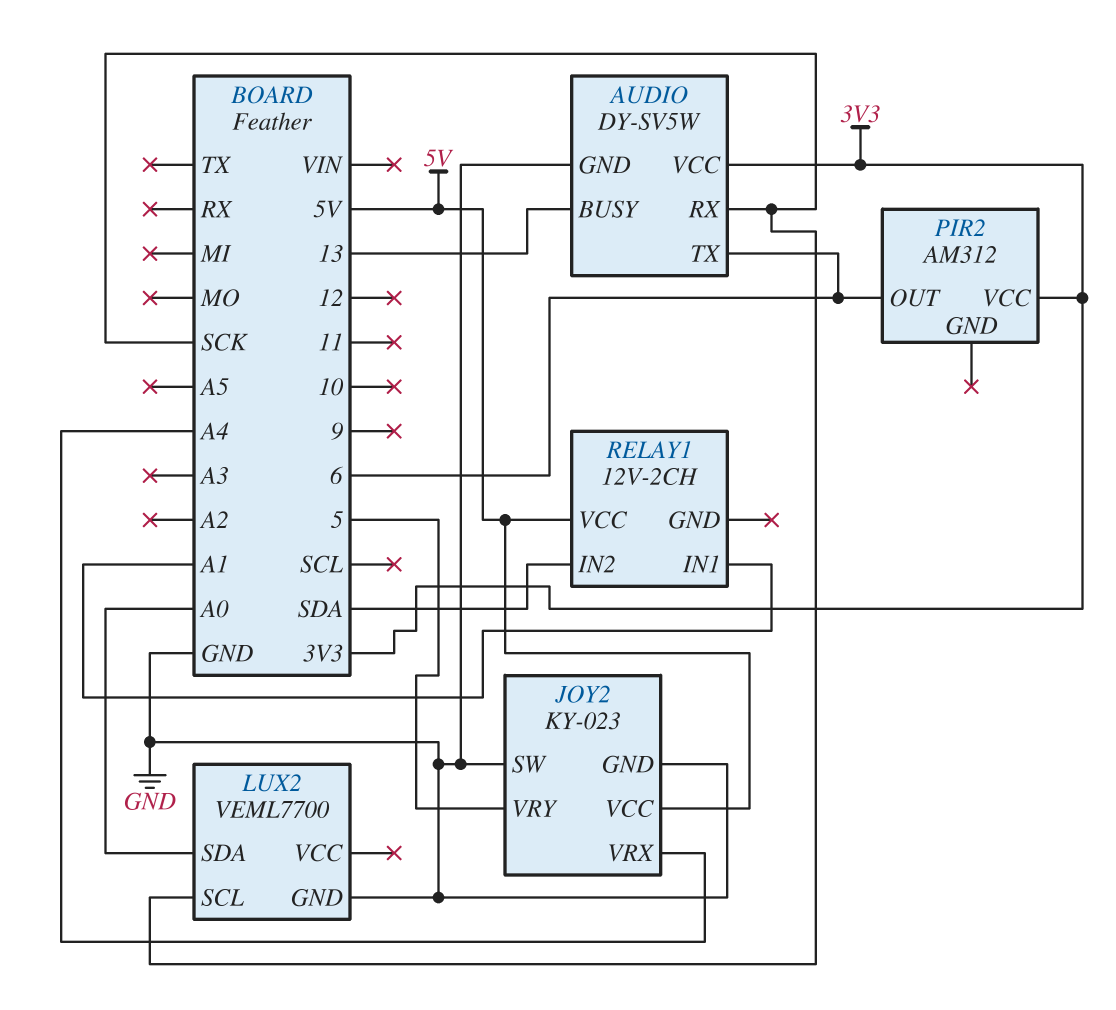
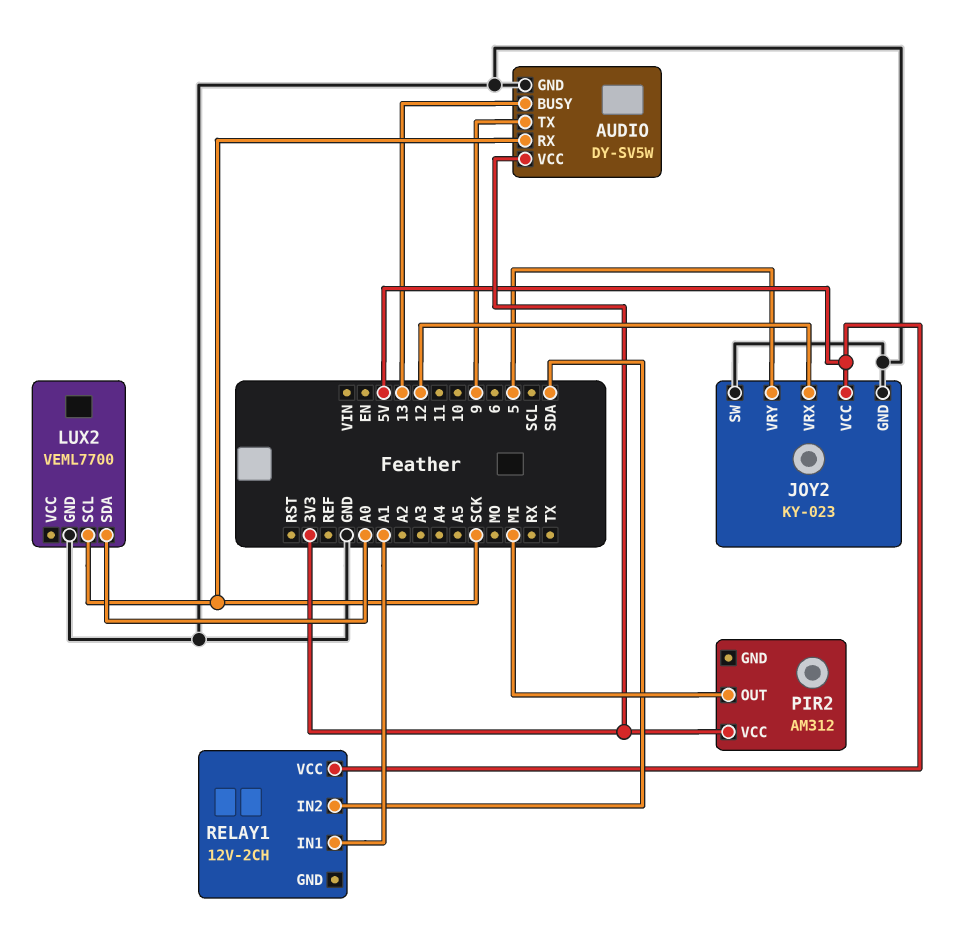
AUDIO pin TX: 6 -> 9
JOY2 pin VRX: A4 -> 12
PIR2 pin OUT: 6 -> MI

